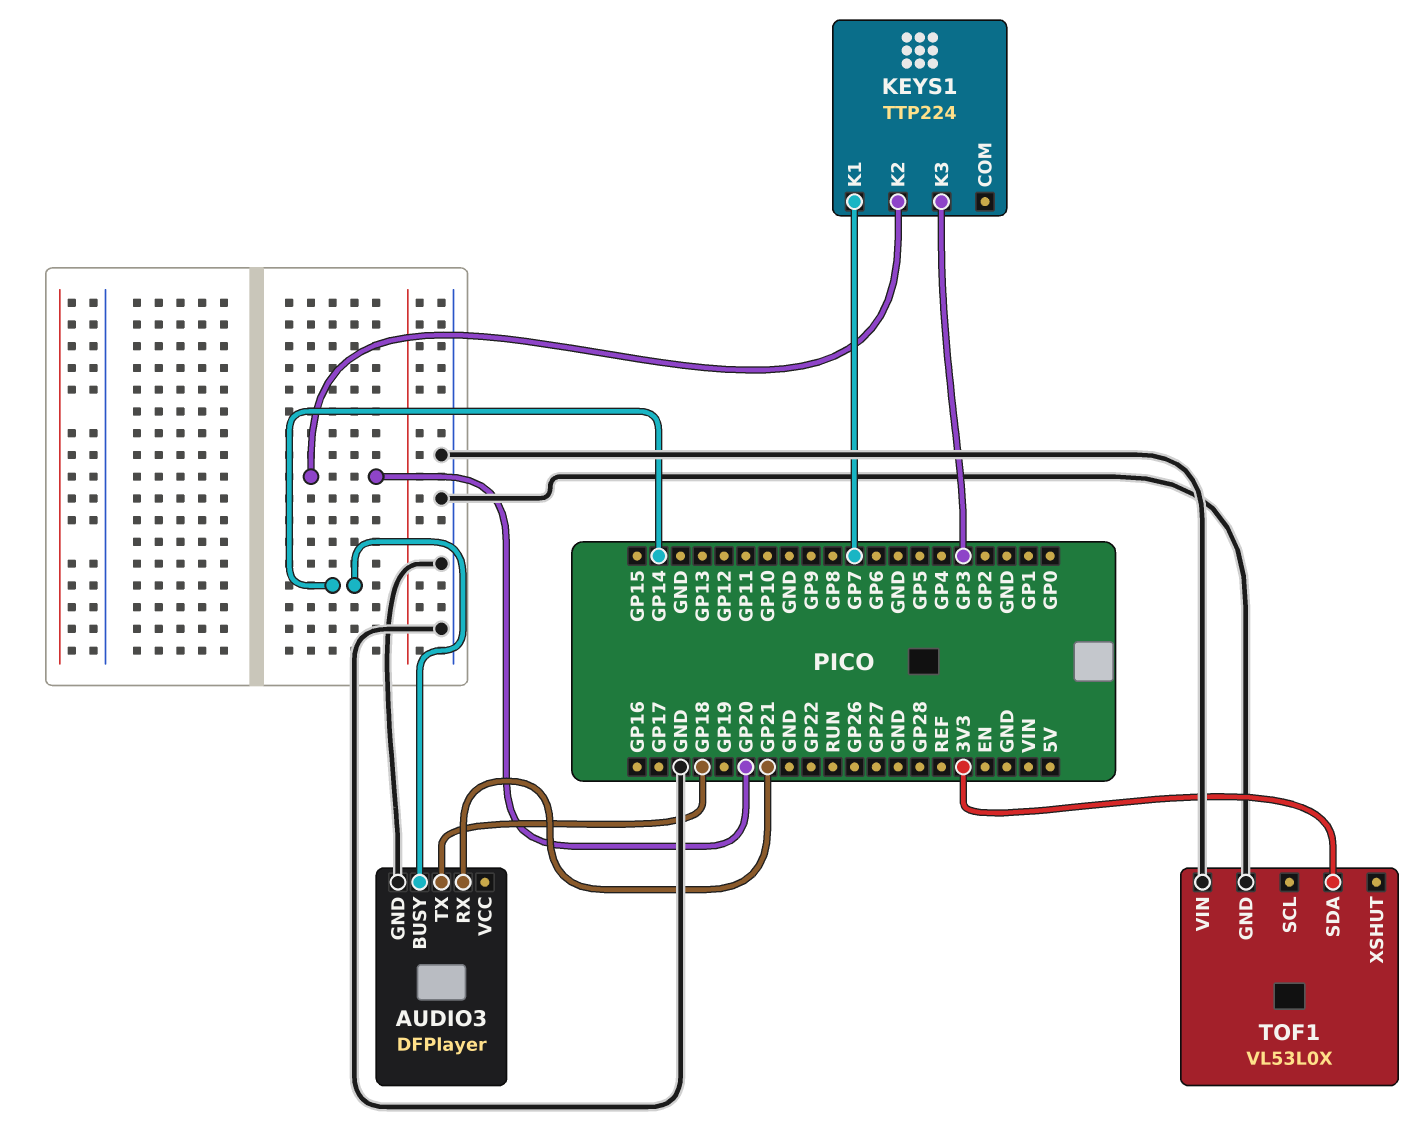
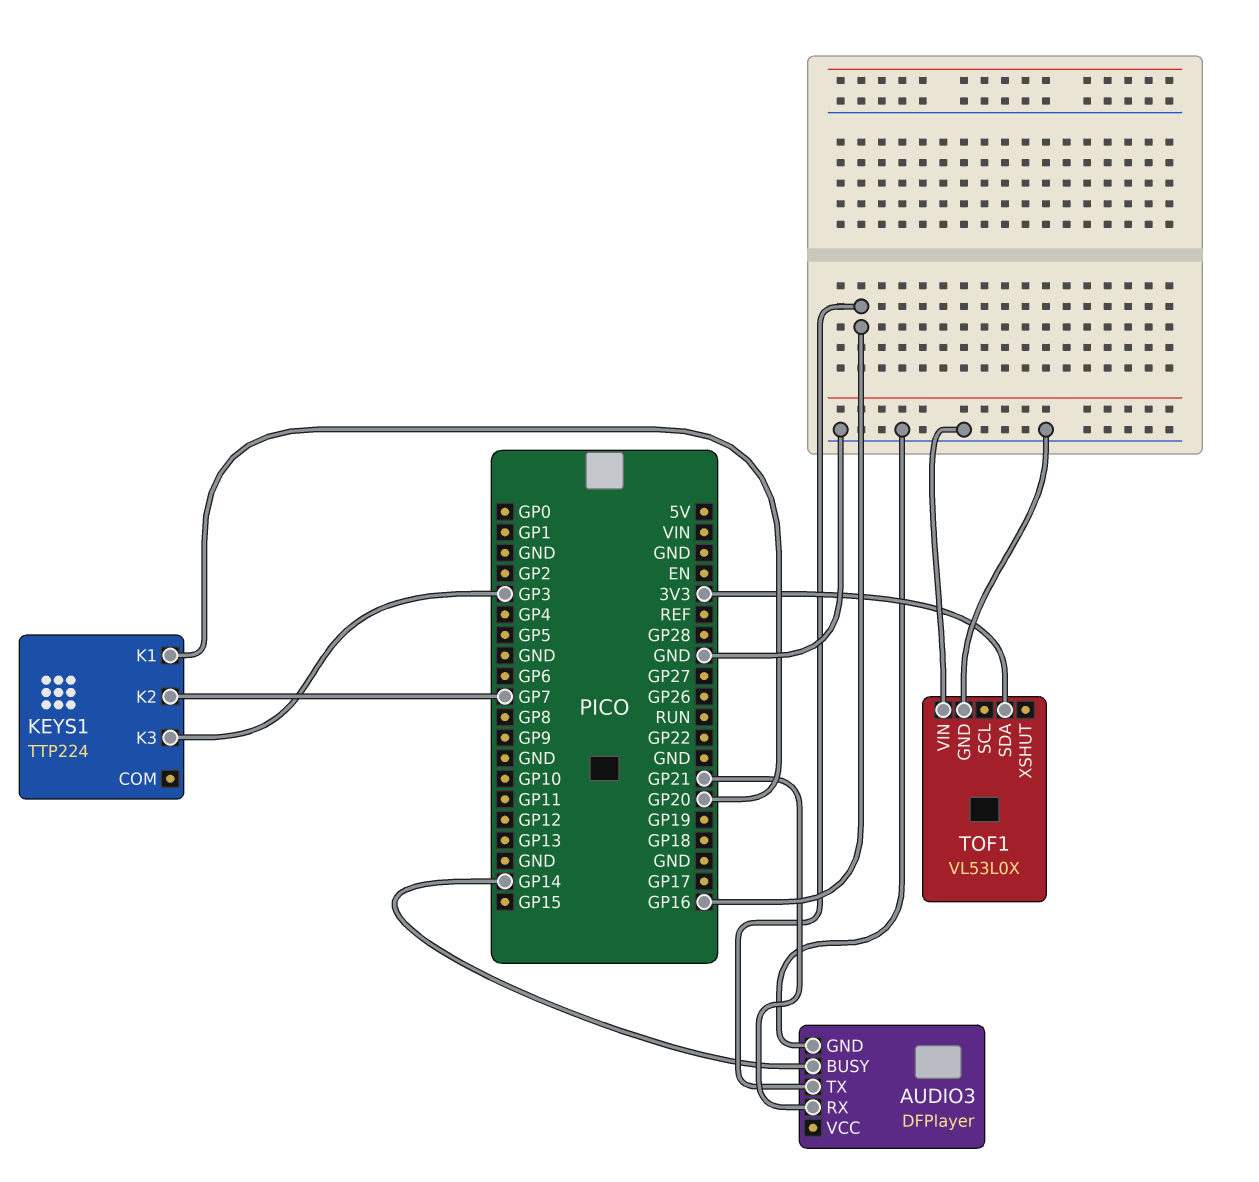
AUDIO3 pin TX: GP18 -> GP16
KEYS1 pin K1: GP7 -> GP20
KEYS1 pin K2: GP20 -> GP7

